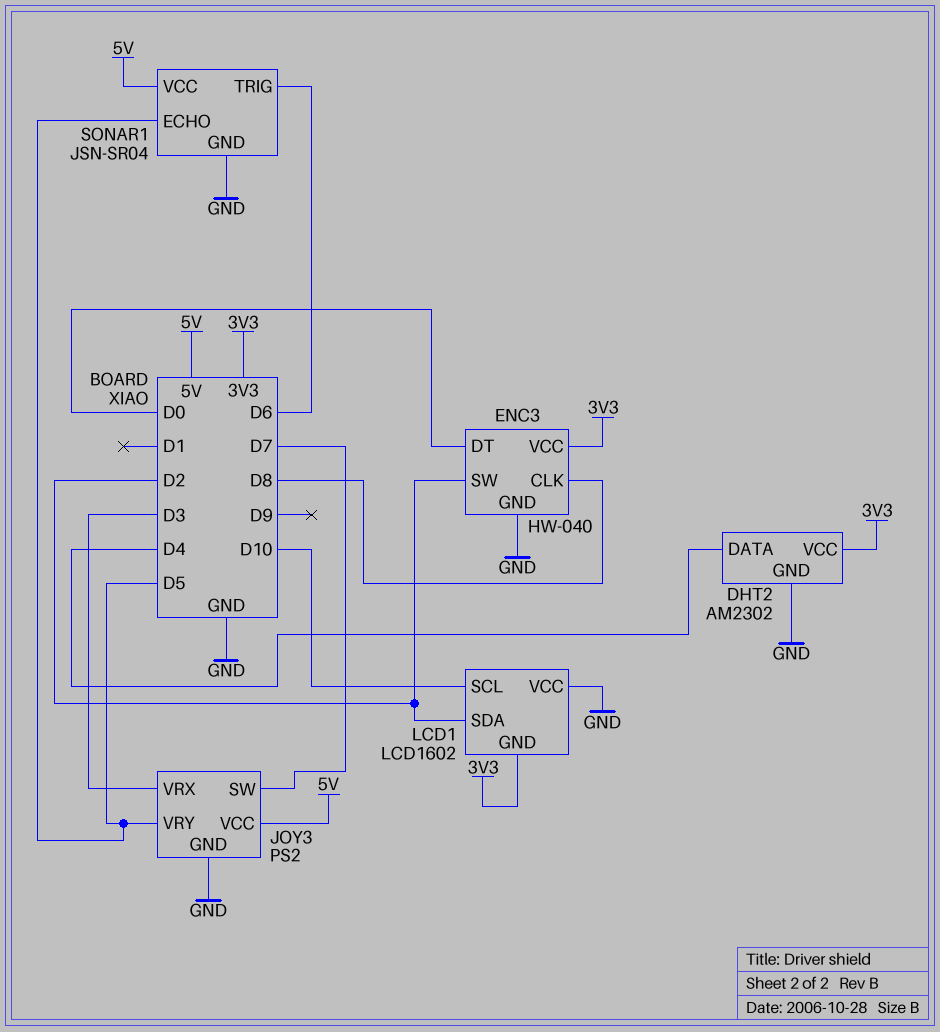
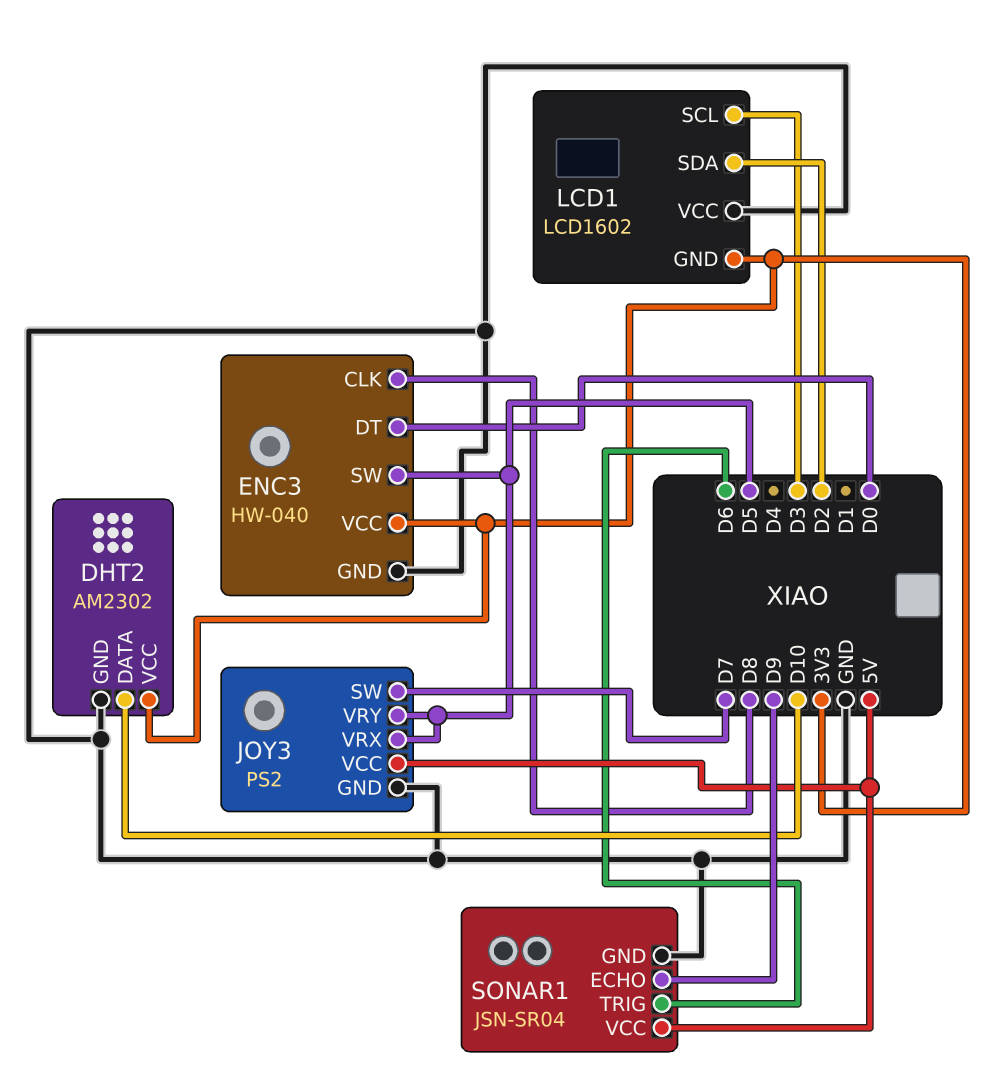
DHT2 pin DATA: D4 -> D10
ENC3 pin SW: D2 -> D5
JOY3 pin VRX: D3 -> D5
LCD1 pin SCL: D10 -> D3
SONAR1 pin ECHO: D5 -> D9

